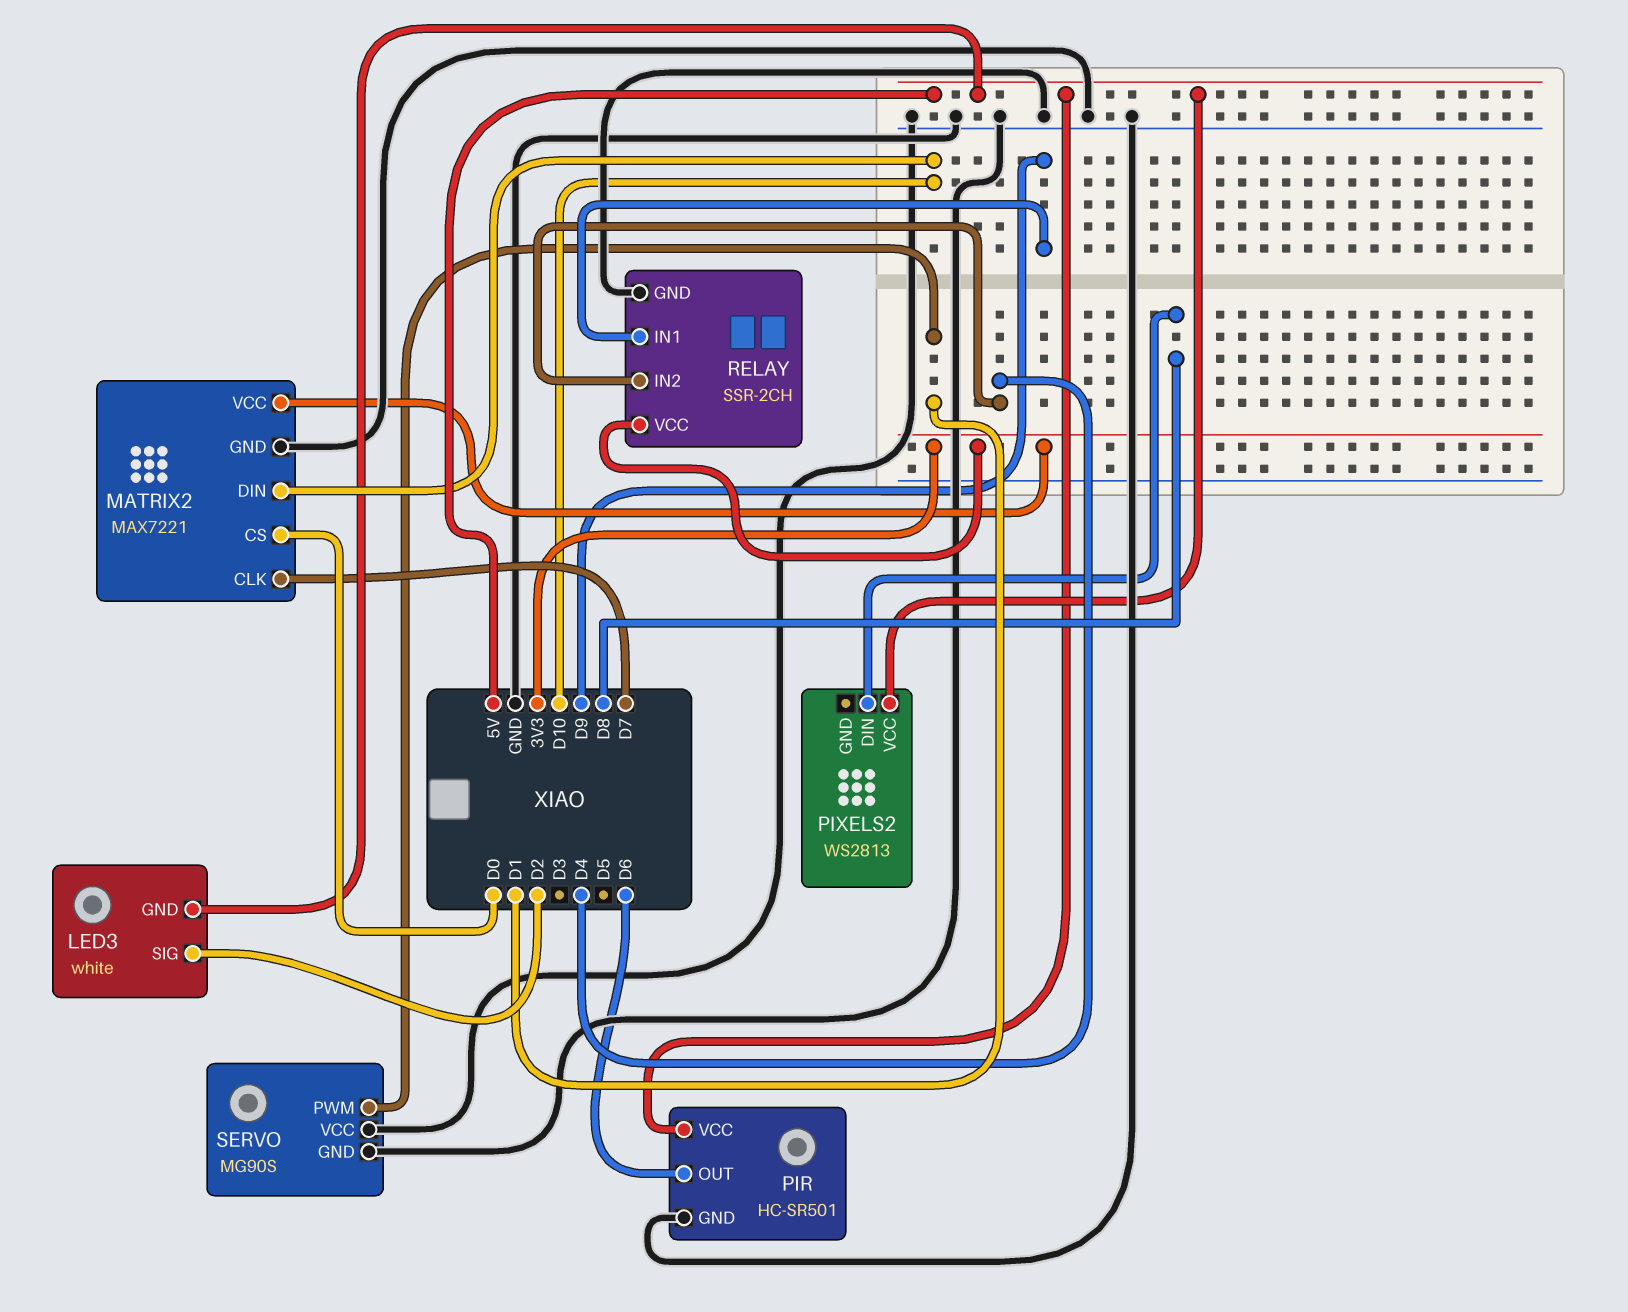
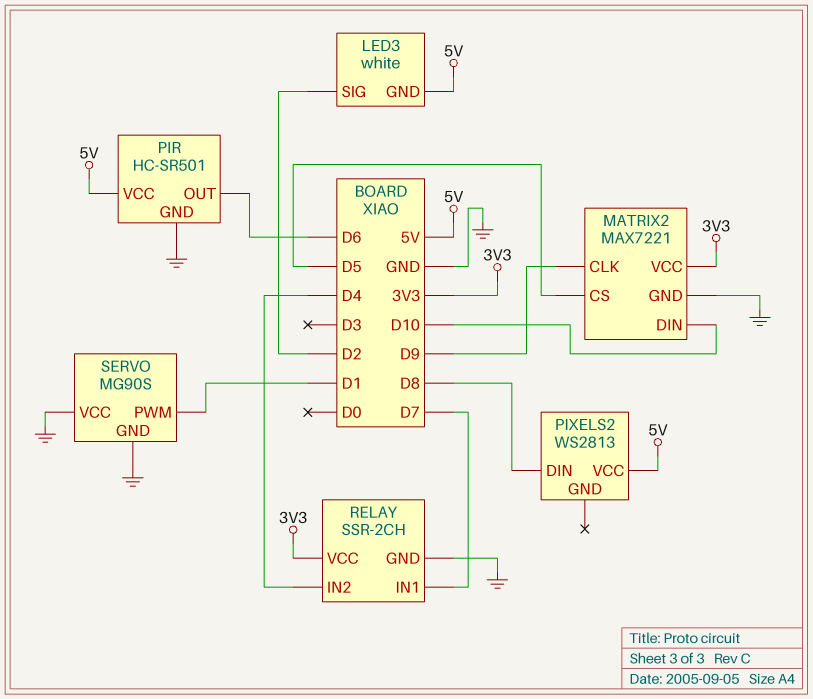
MATRIX2 pin CLK: D7 -> D9
MATRIX2 pin CS: D0 -> D5
RELAY pin IN1: D9 -> D7

